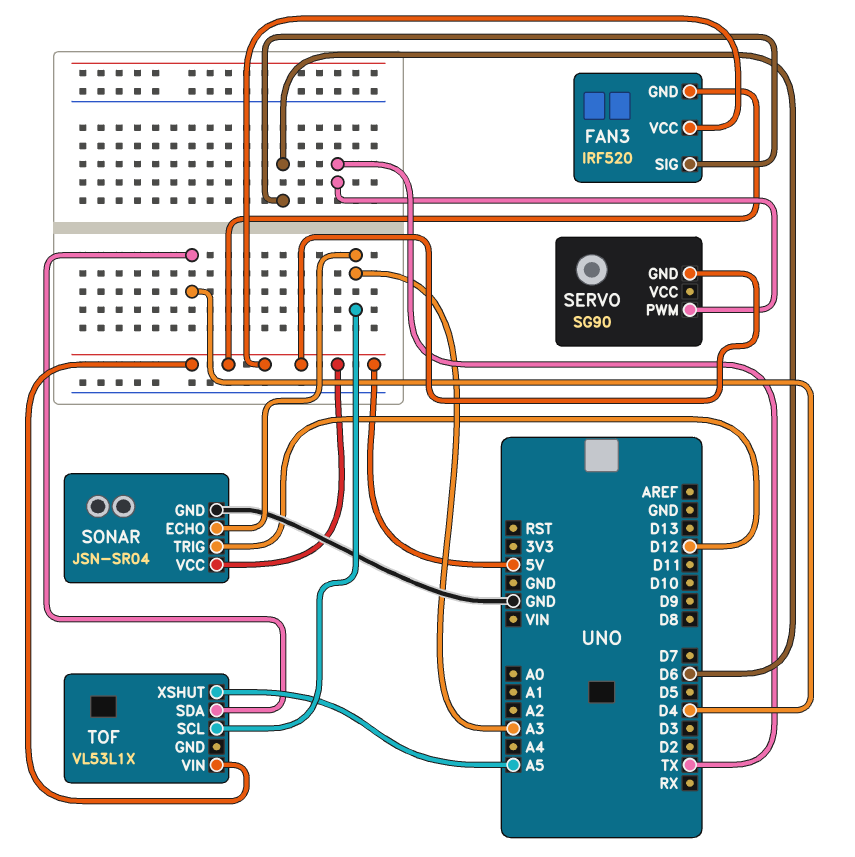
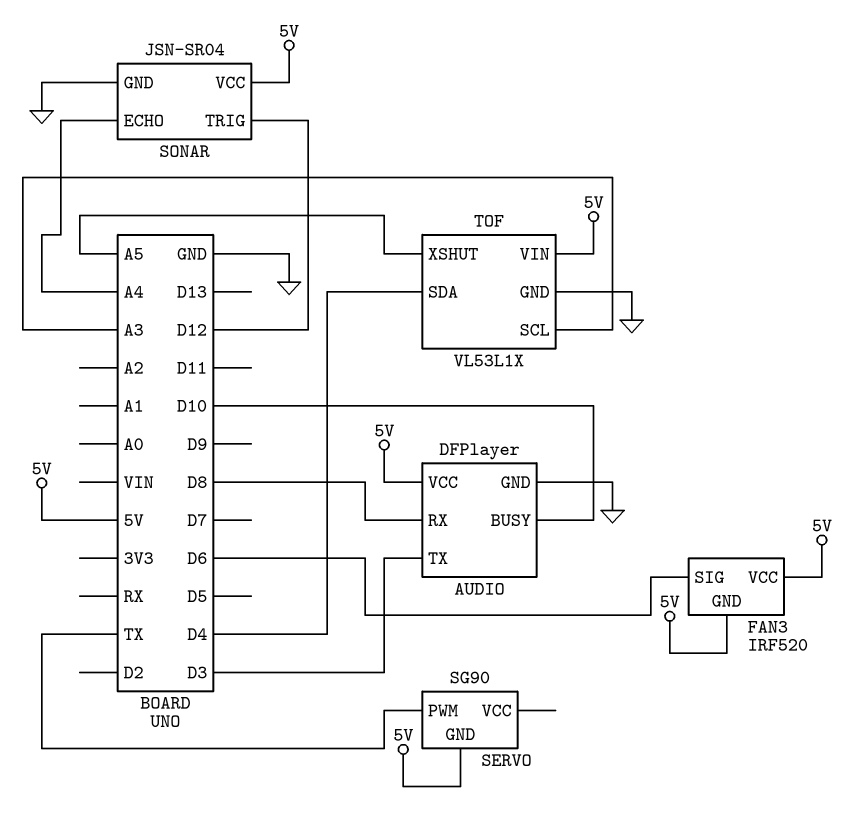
AUDIO: none -> DFPlayer
AUDIO pin BUSY: none -> D10
AUDIO pin GND: none -> GND
AUDIO pin RX: none -> D8
AUDIO pin TX: none -> D3
AUDIO pin VCC: none -> 5V
SONAR pin ECHO: A3 -> A4
TOF pin GND: none -> GND

